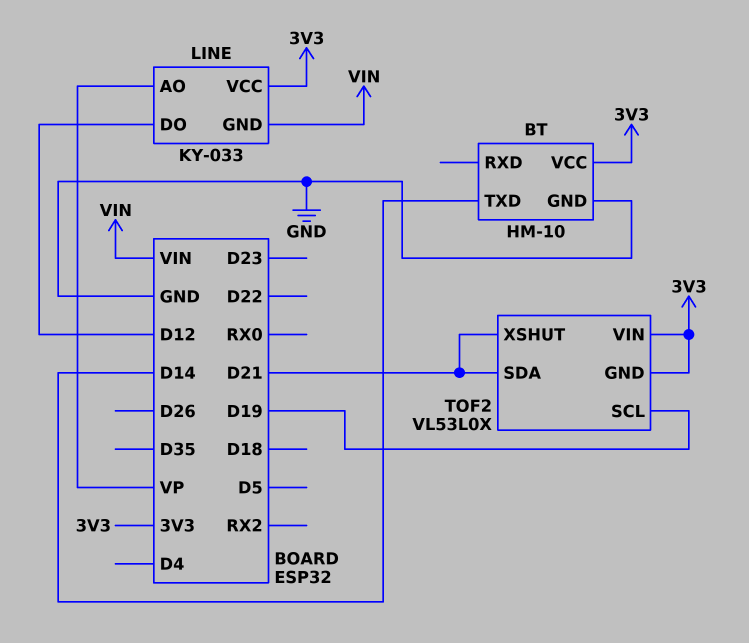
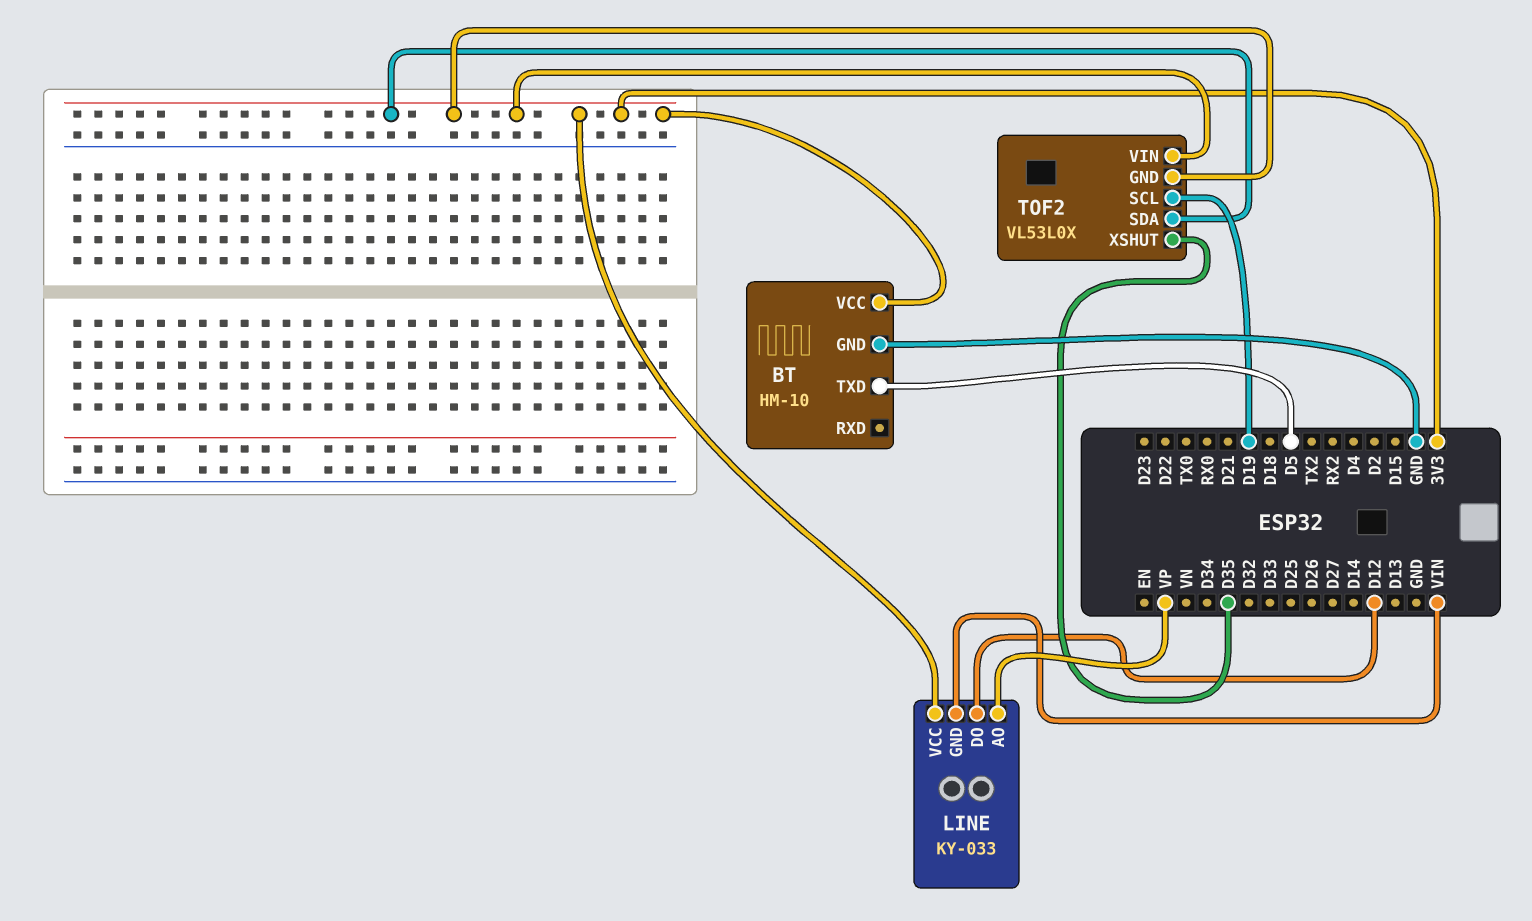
BT pin TXD: D14 -> D5
TOF2 pin SDA: D21 -> 3V3
TOF2 pin XSHUT: D21 -> D35

